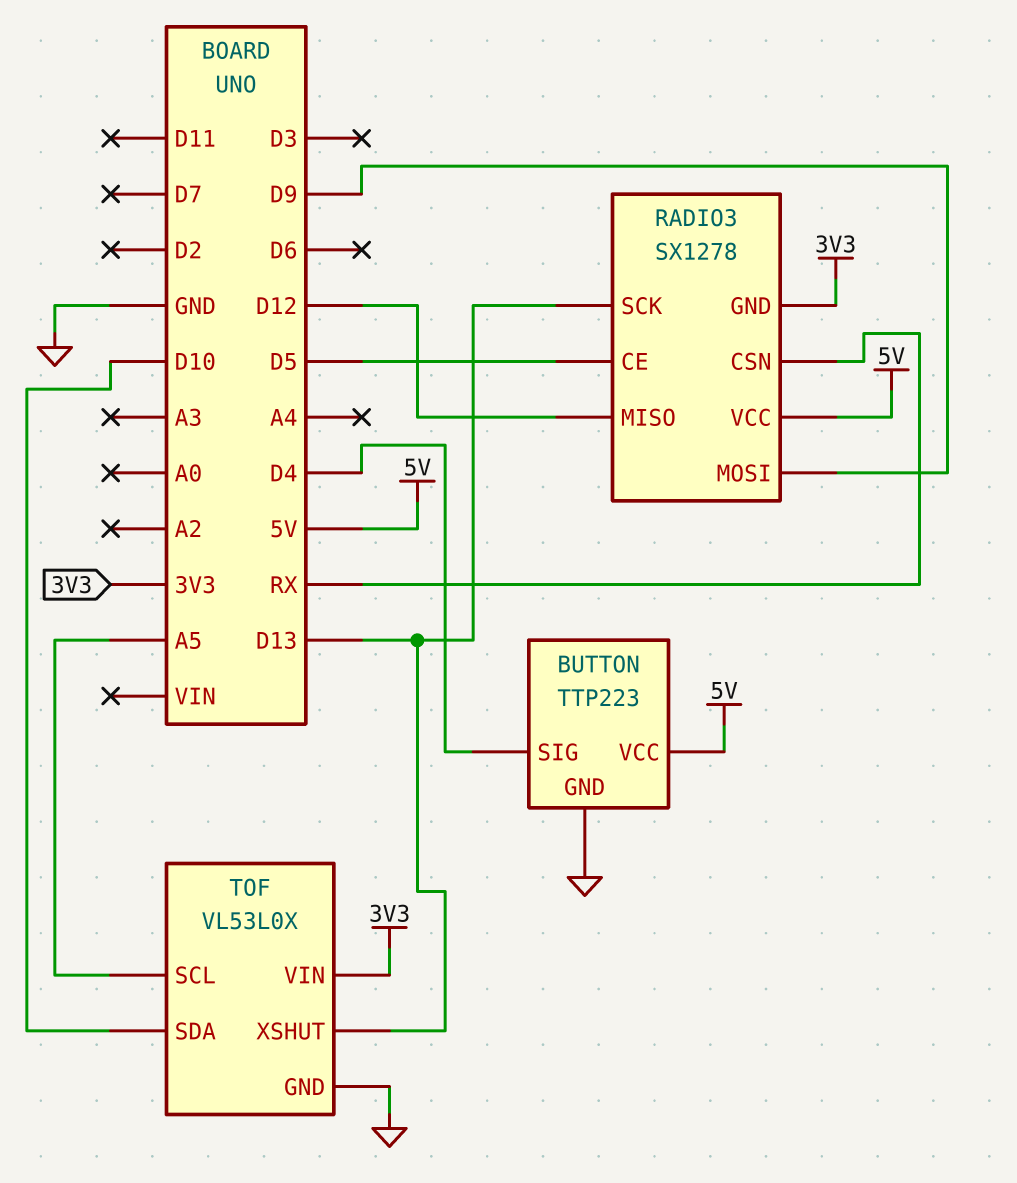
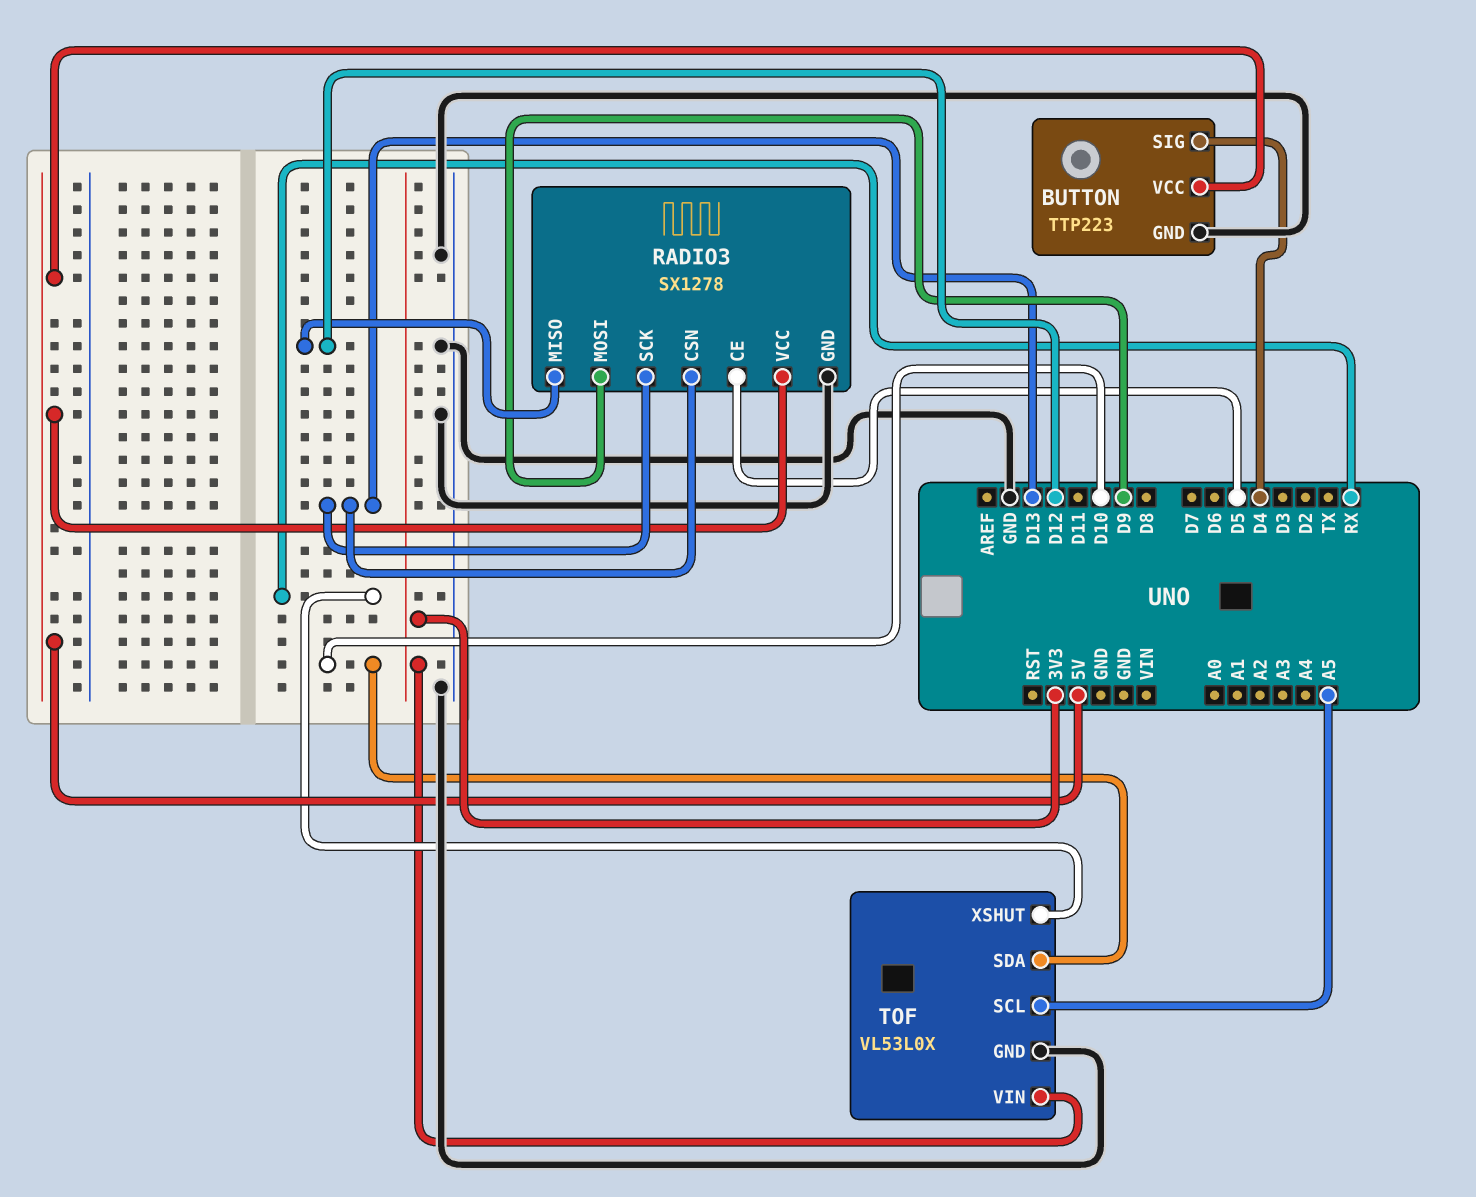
RADIO3 pin CSN: RX -> D13
RADIO3 pin GND: 3V3 -> GND
TOF pin XSHUT: D13 -> RX

